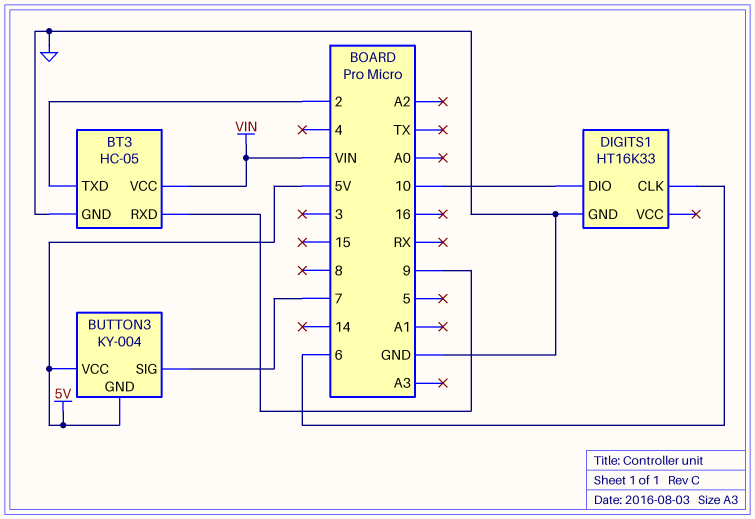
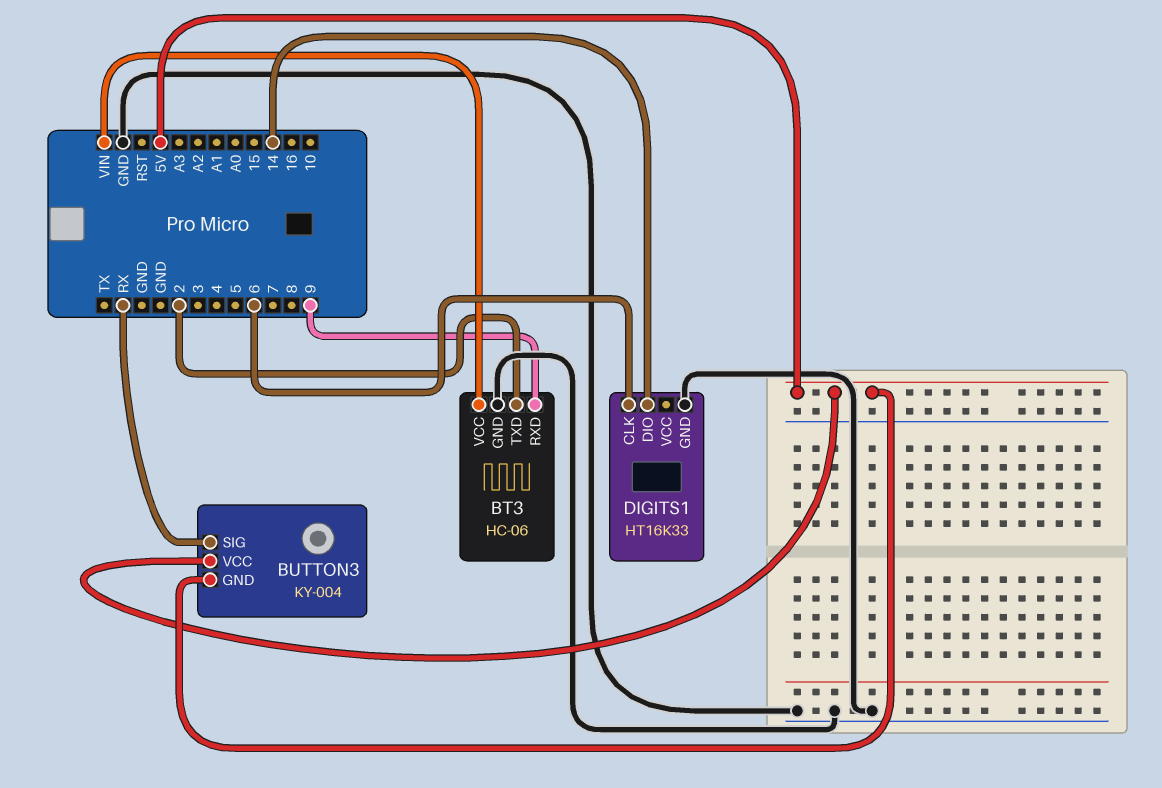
BT3: HC-05 -> HC-06
BUTTON3 pin SIG: 7 -> RX
DIGITS1 pin DIO: 10 -> 14

